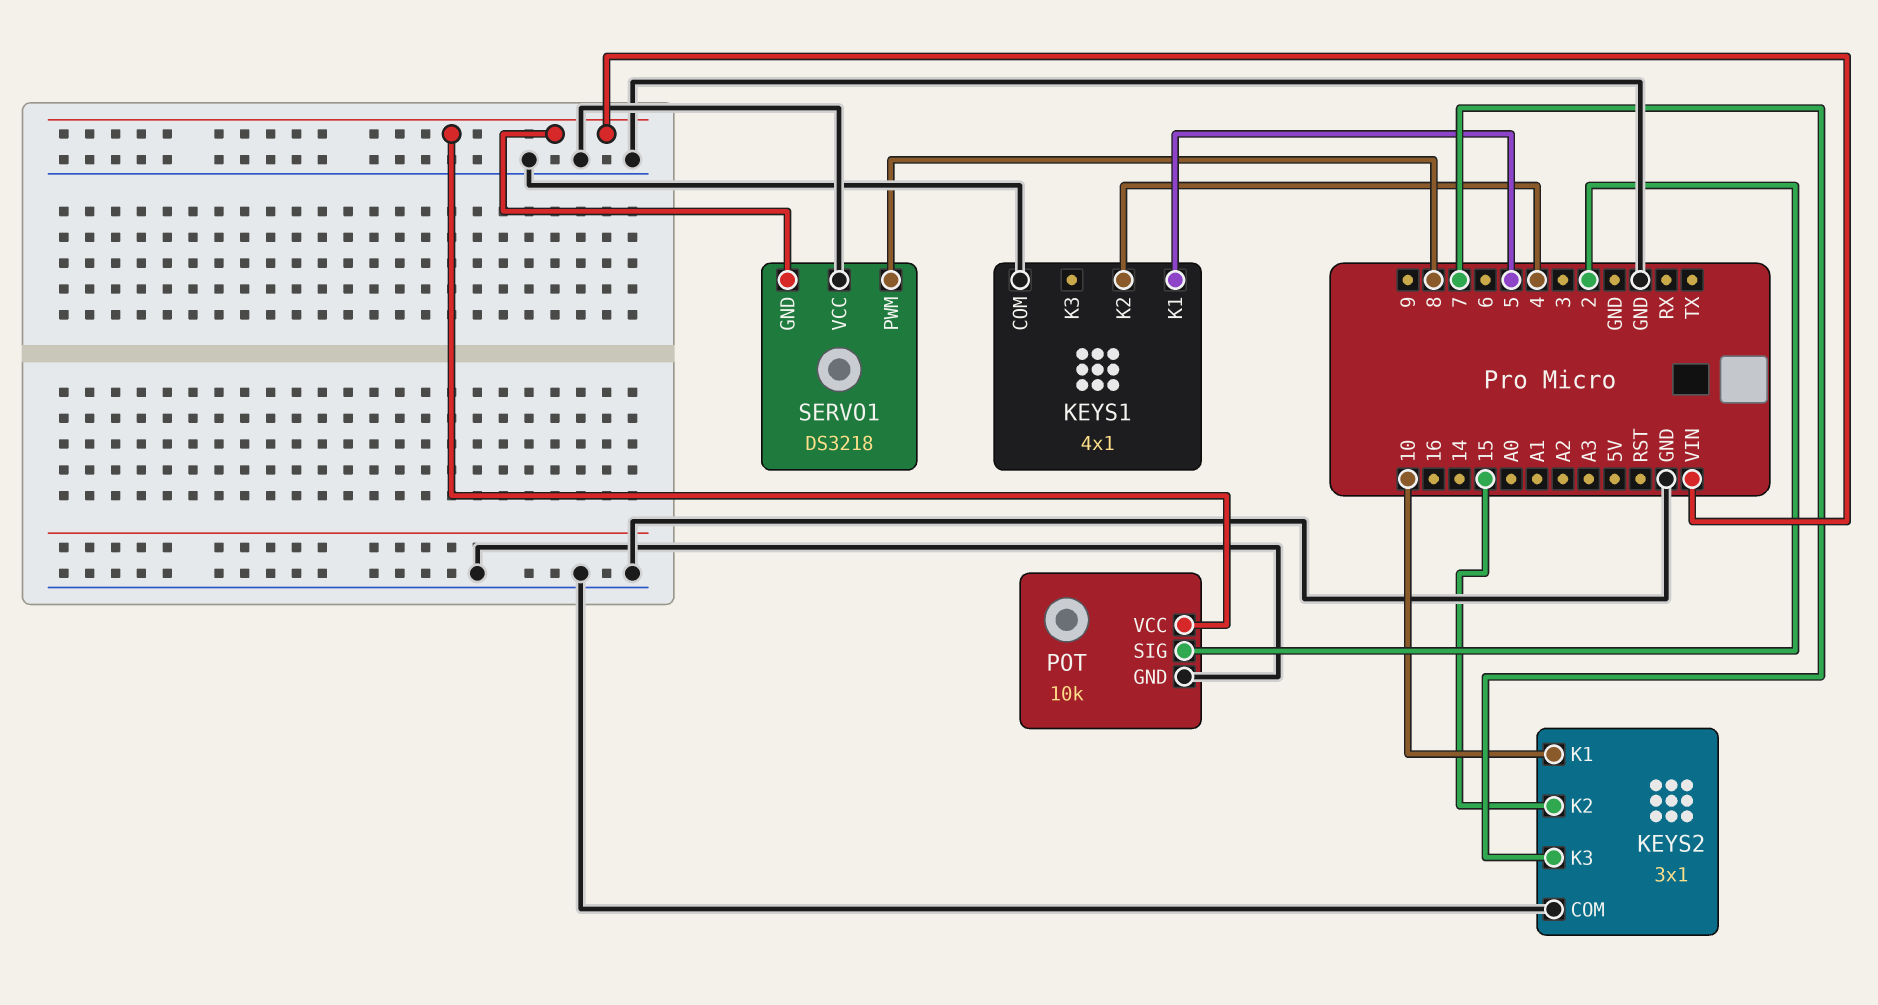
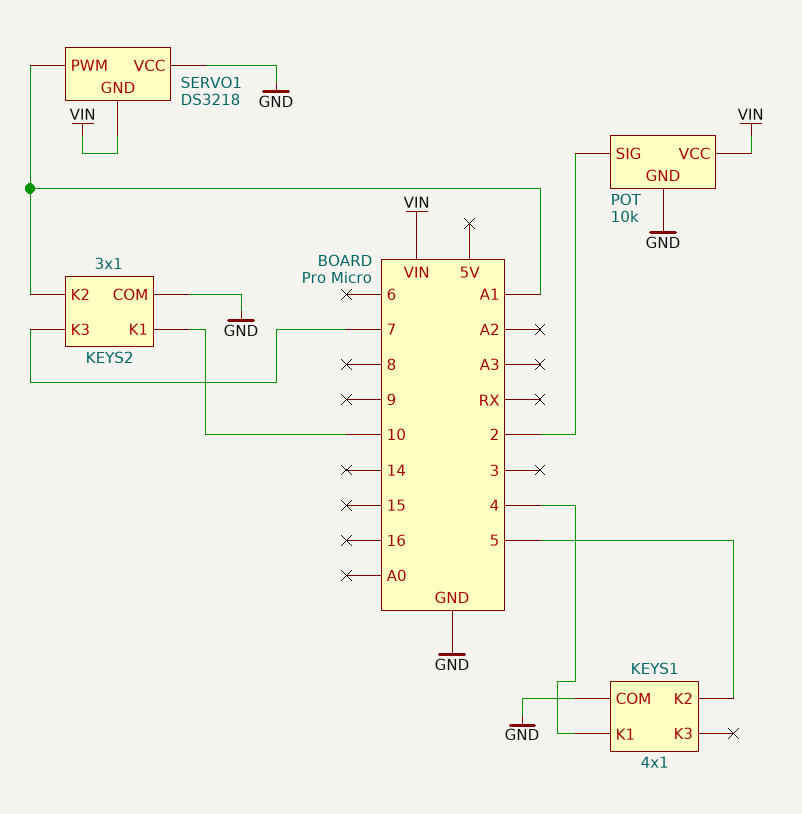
KEYS1 pin K1: 5 -> 4
KEYS1 pin K2: 4 -> 5
KEYS2 pin K2: 15 -> A1
SERVO1 pin PWM: 8 -> A1

